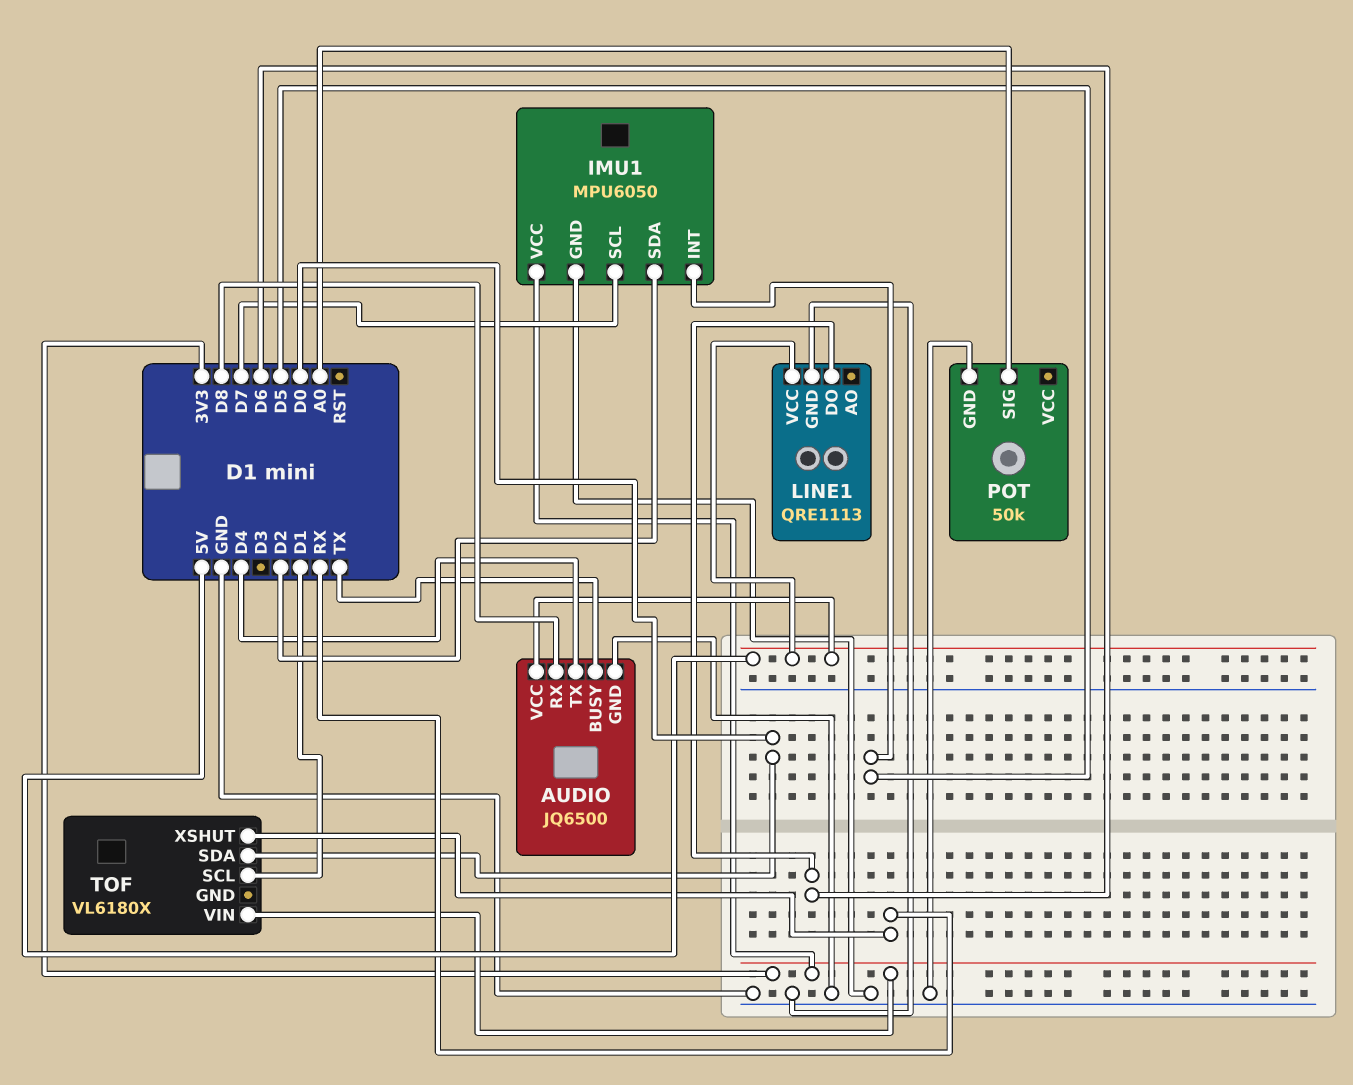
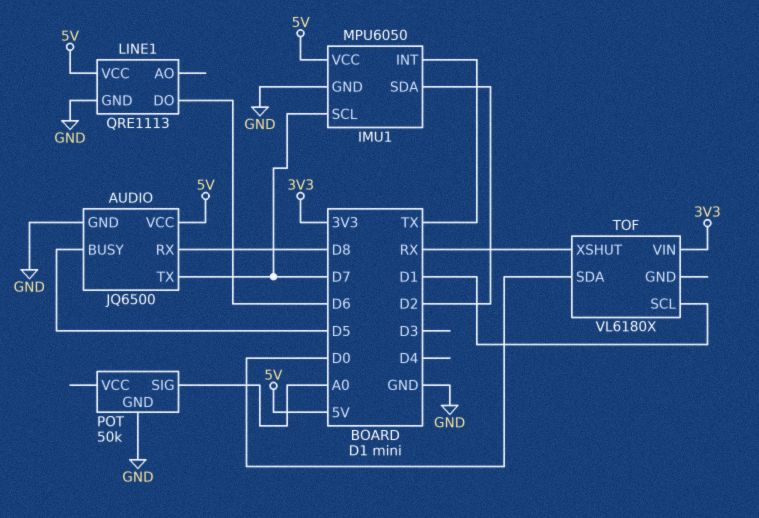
AUDIO pin BUSY: TX -> D5
AUDIO pin TX: D4 -> D7
IMU1 pin INT: D5 -> TX
IMU1 pin VCC: 3V3 -> 5V

